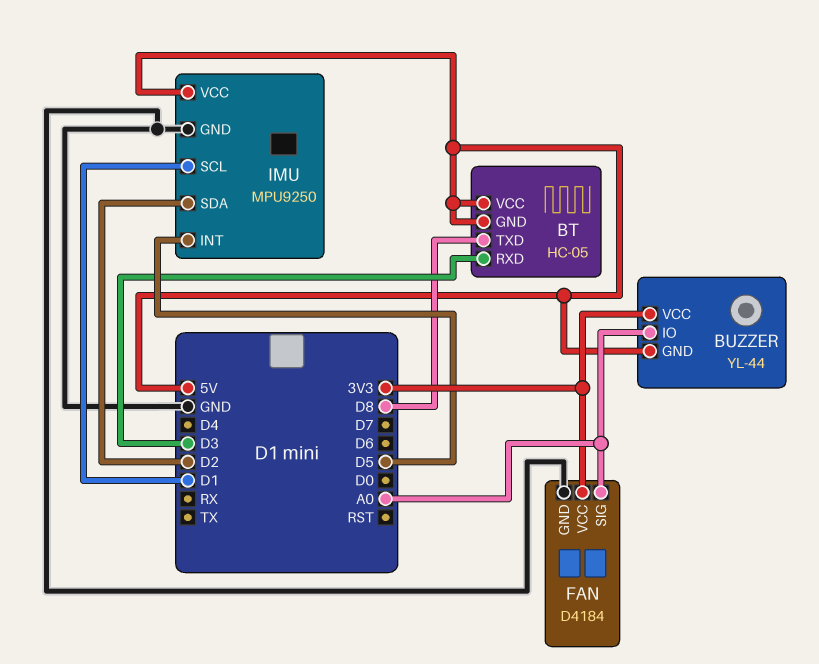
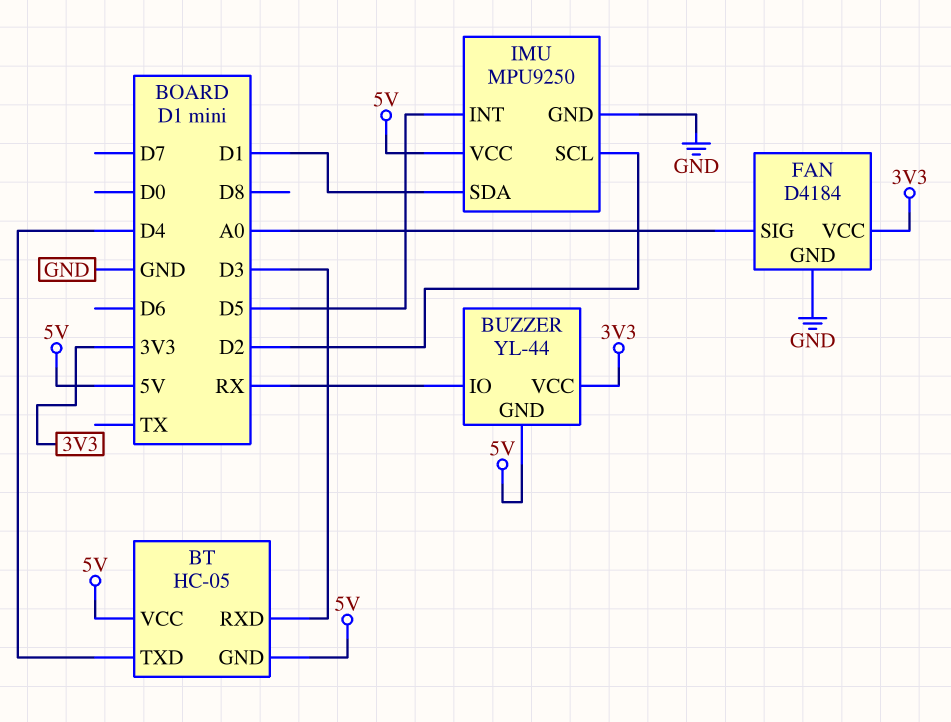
BT pin TXD: D8 -> D4
BUZZER pin IO: A0 -> RX
IMU pin SCL: D1 -> D2
IMU pin SDA: D2 -> D1

